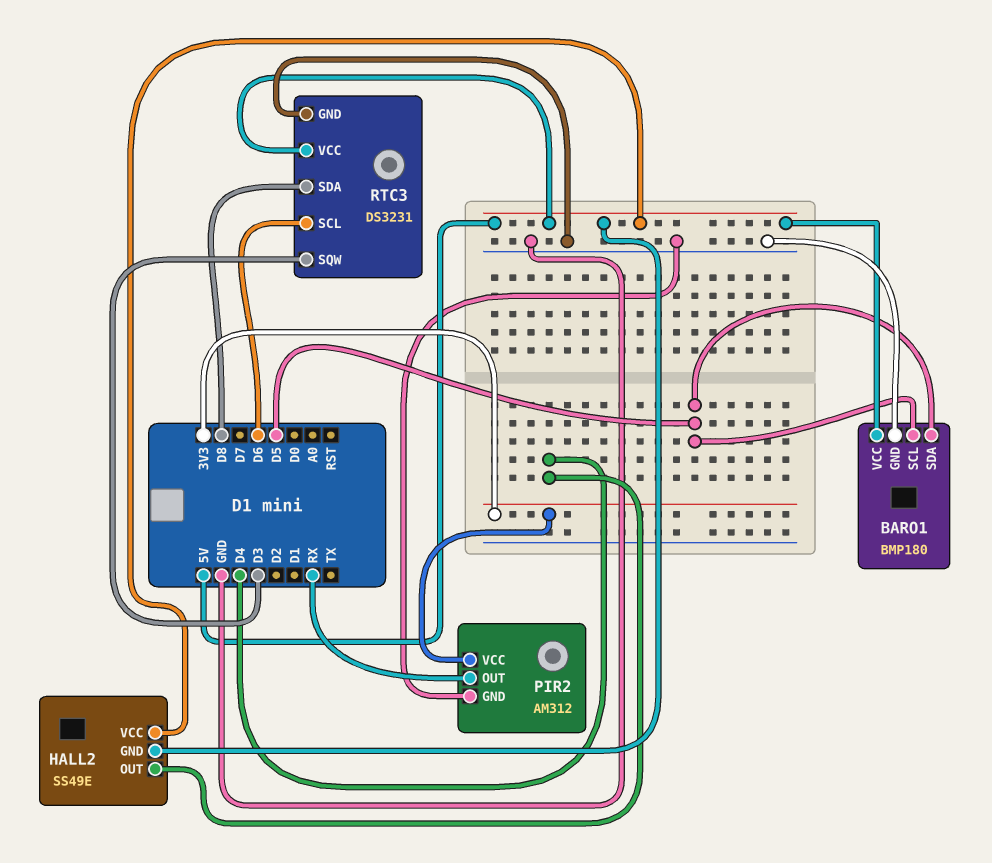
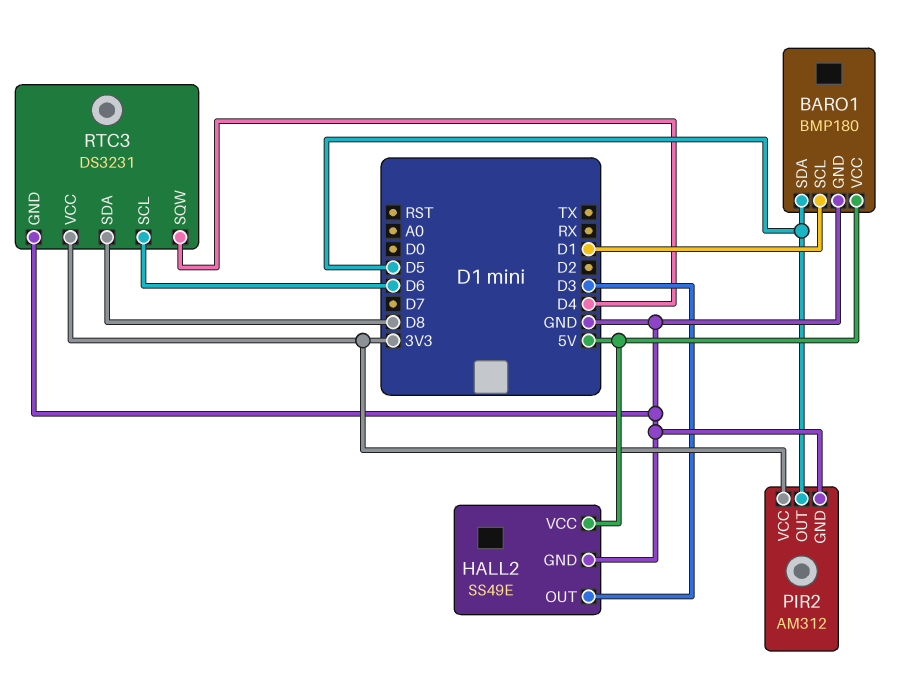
BARO1 pin SCL: D5 -> D1
HALL2 pin GND: 5V -> GND
HALL2 pin OUT: D4 -> D3
PIR2 pin OUT: RX -> D5
RTC3 pin SQW: D3 -> D4
RTC3 pin VCC: 5V -> 3V3

